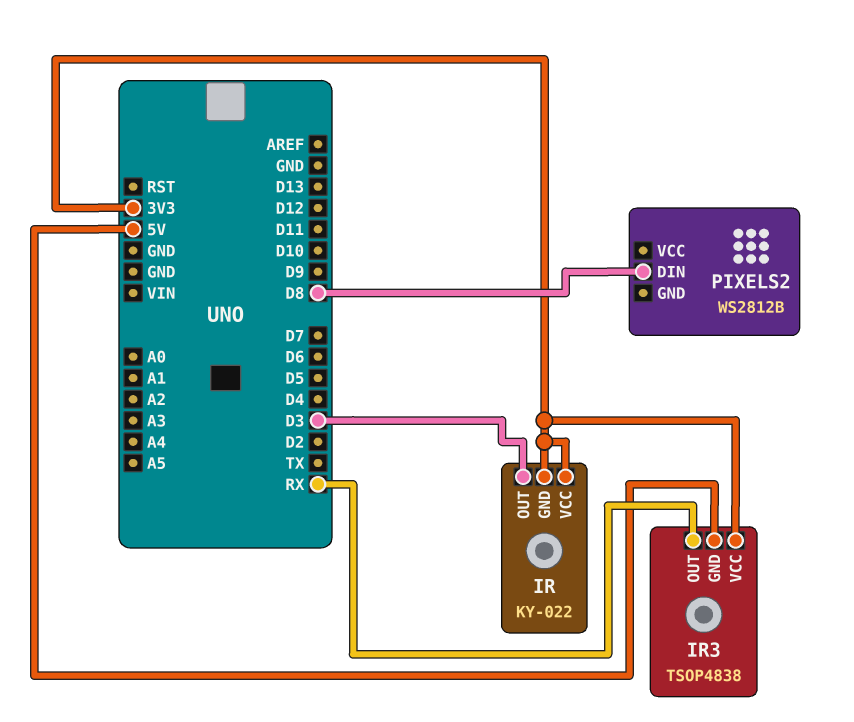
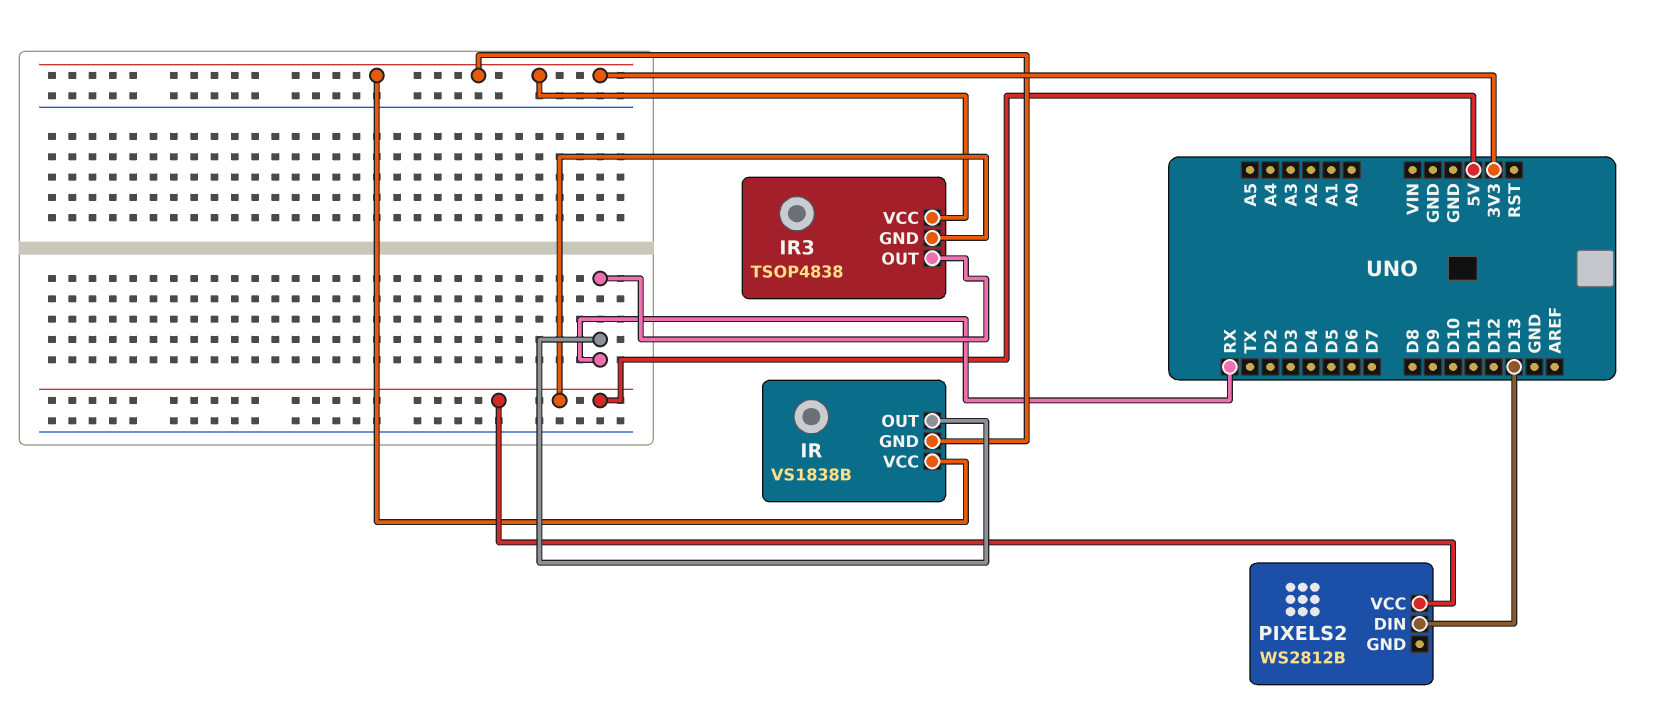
IR: KY-022 -> VS1838B
IR pin OUT: D3 -> RX
PIXELS2 pin DIN: D8 -> D13
PIXELS2 pin VCC: none -> 5V

